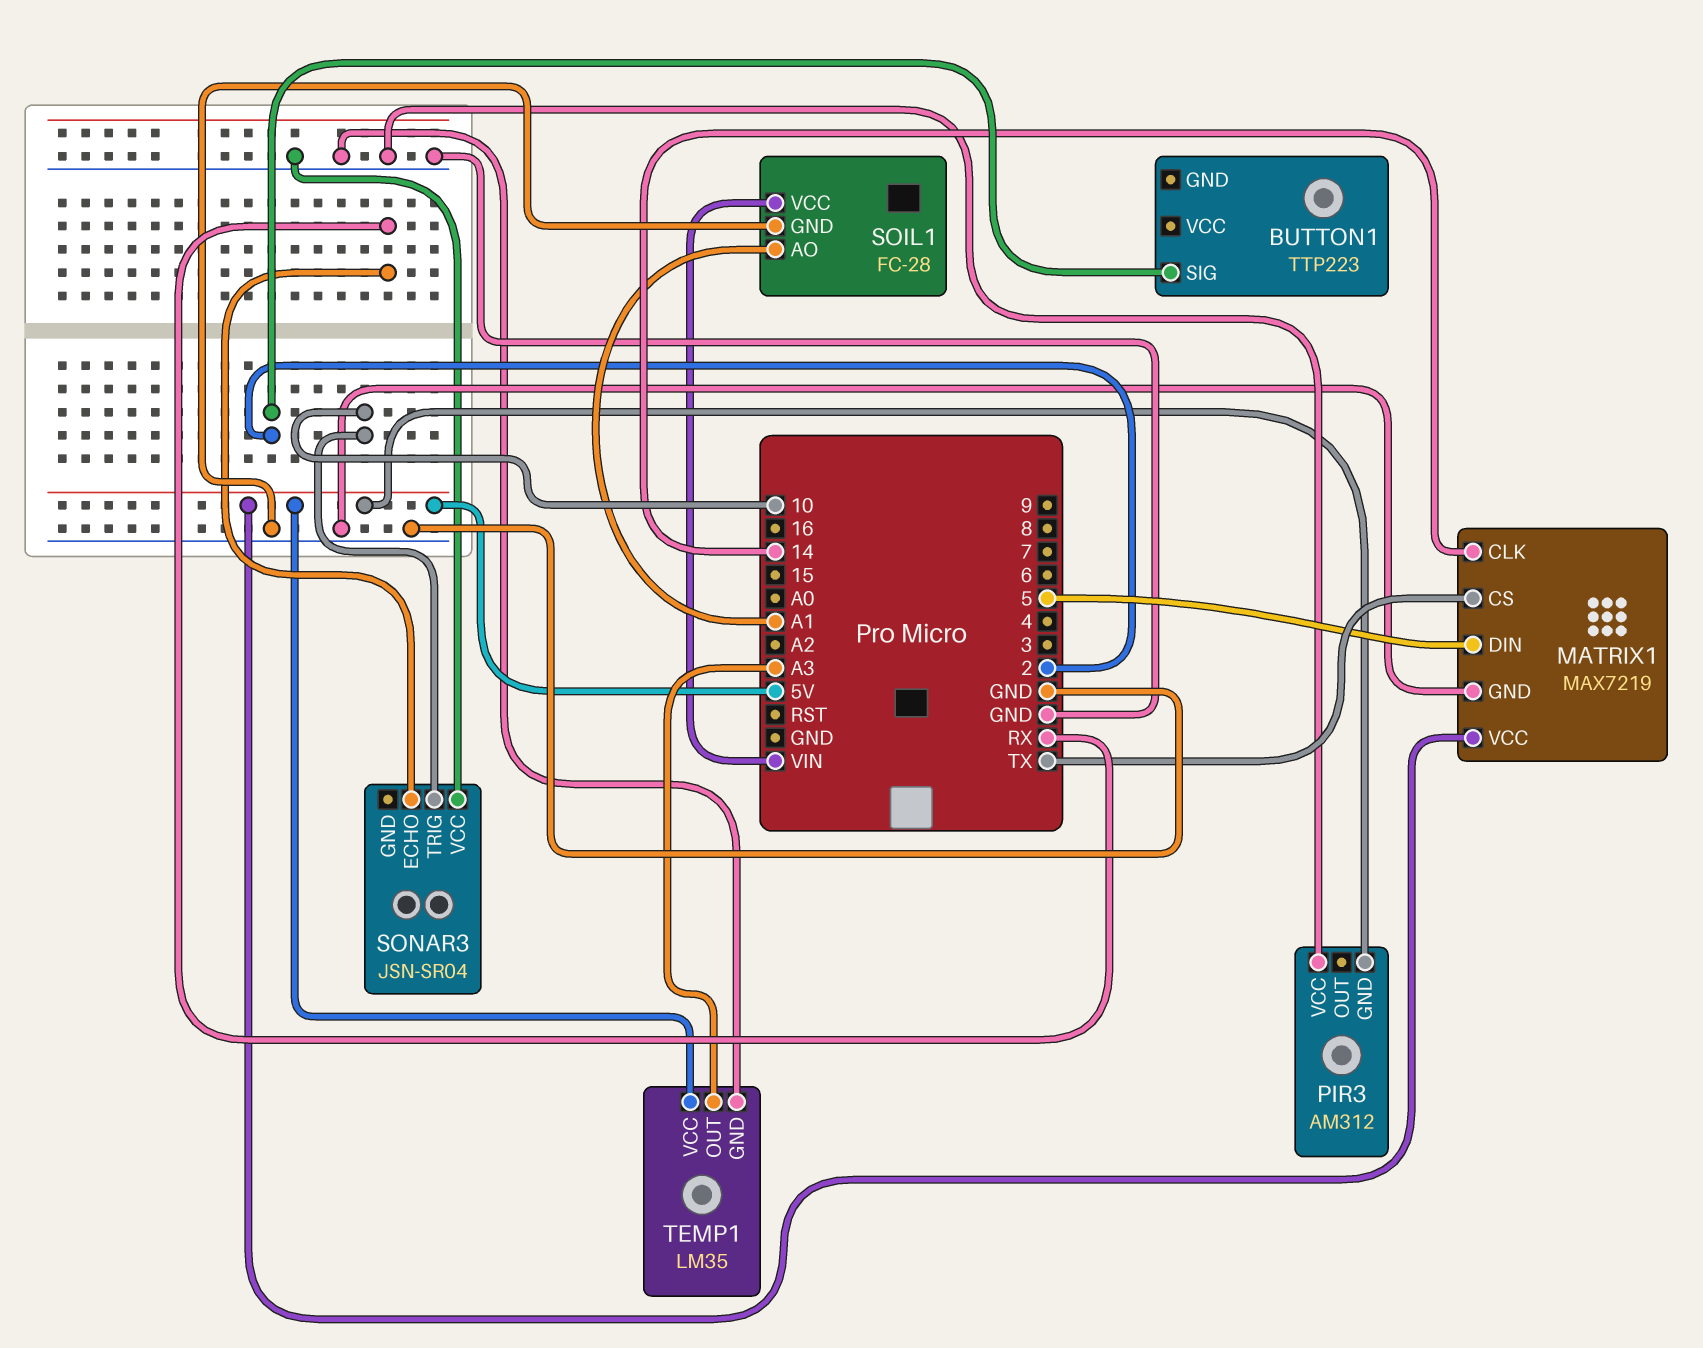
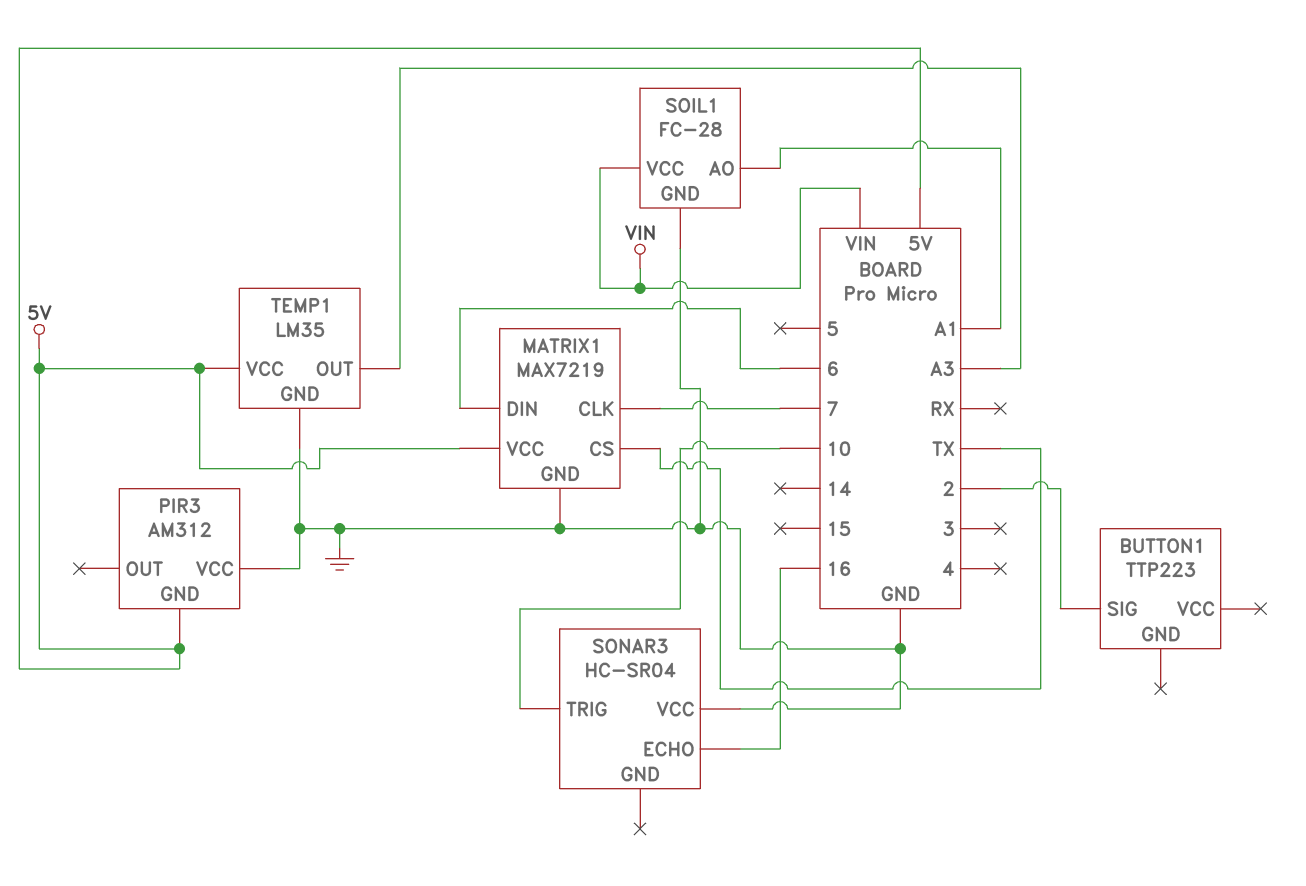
MATRIX1 pin CLK: 14 -> 7
MATRIX1 pin DIN: 5 -> 6
SONAR3: JSN-SR04 -> HC-SR04
SONAR3 pin ECHO: RX -> 16

